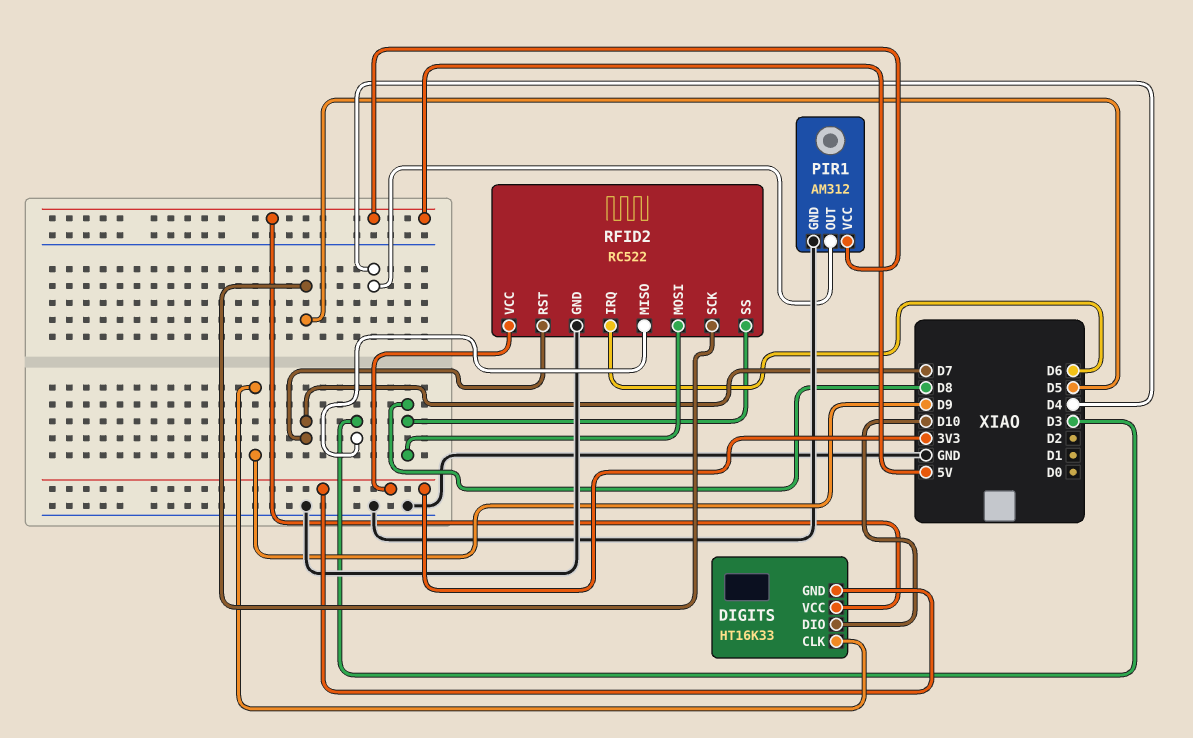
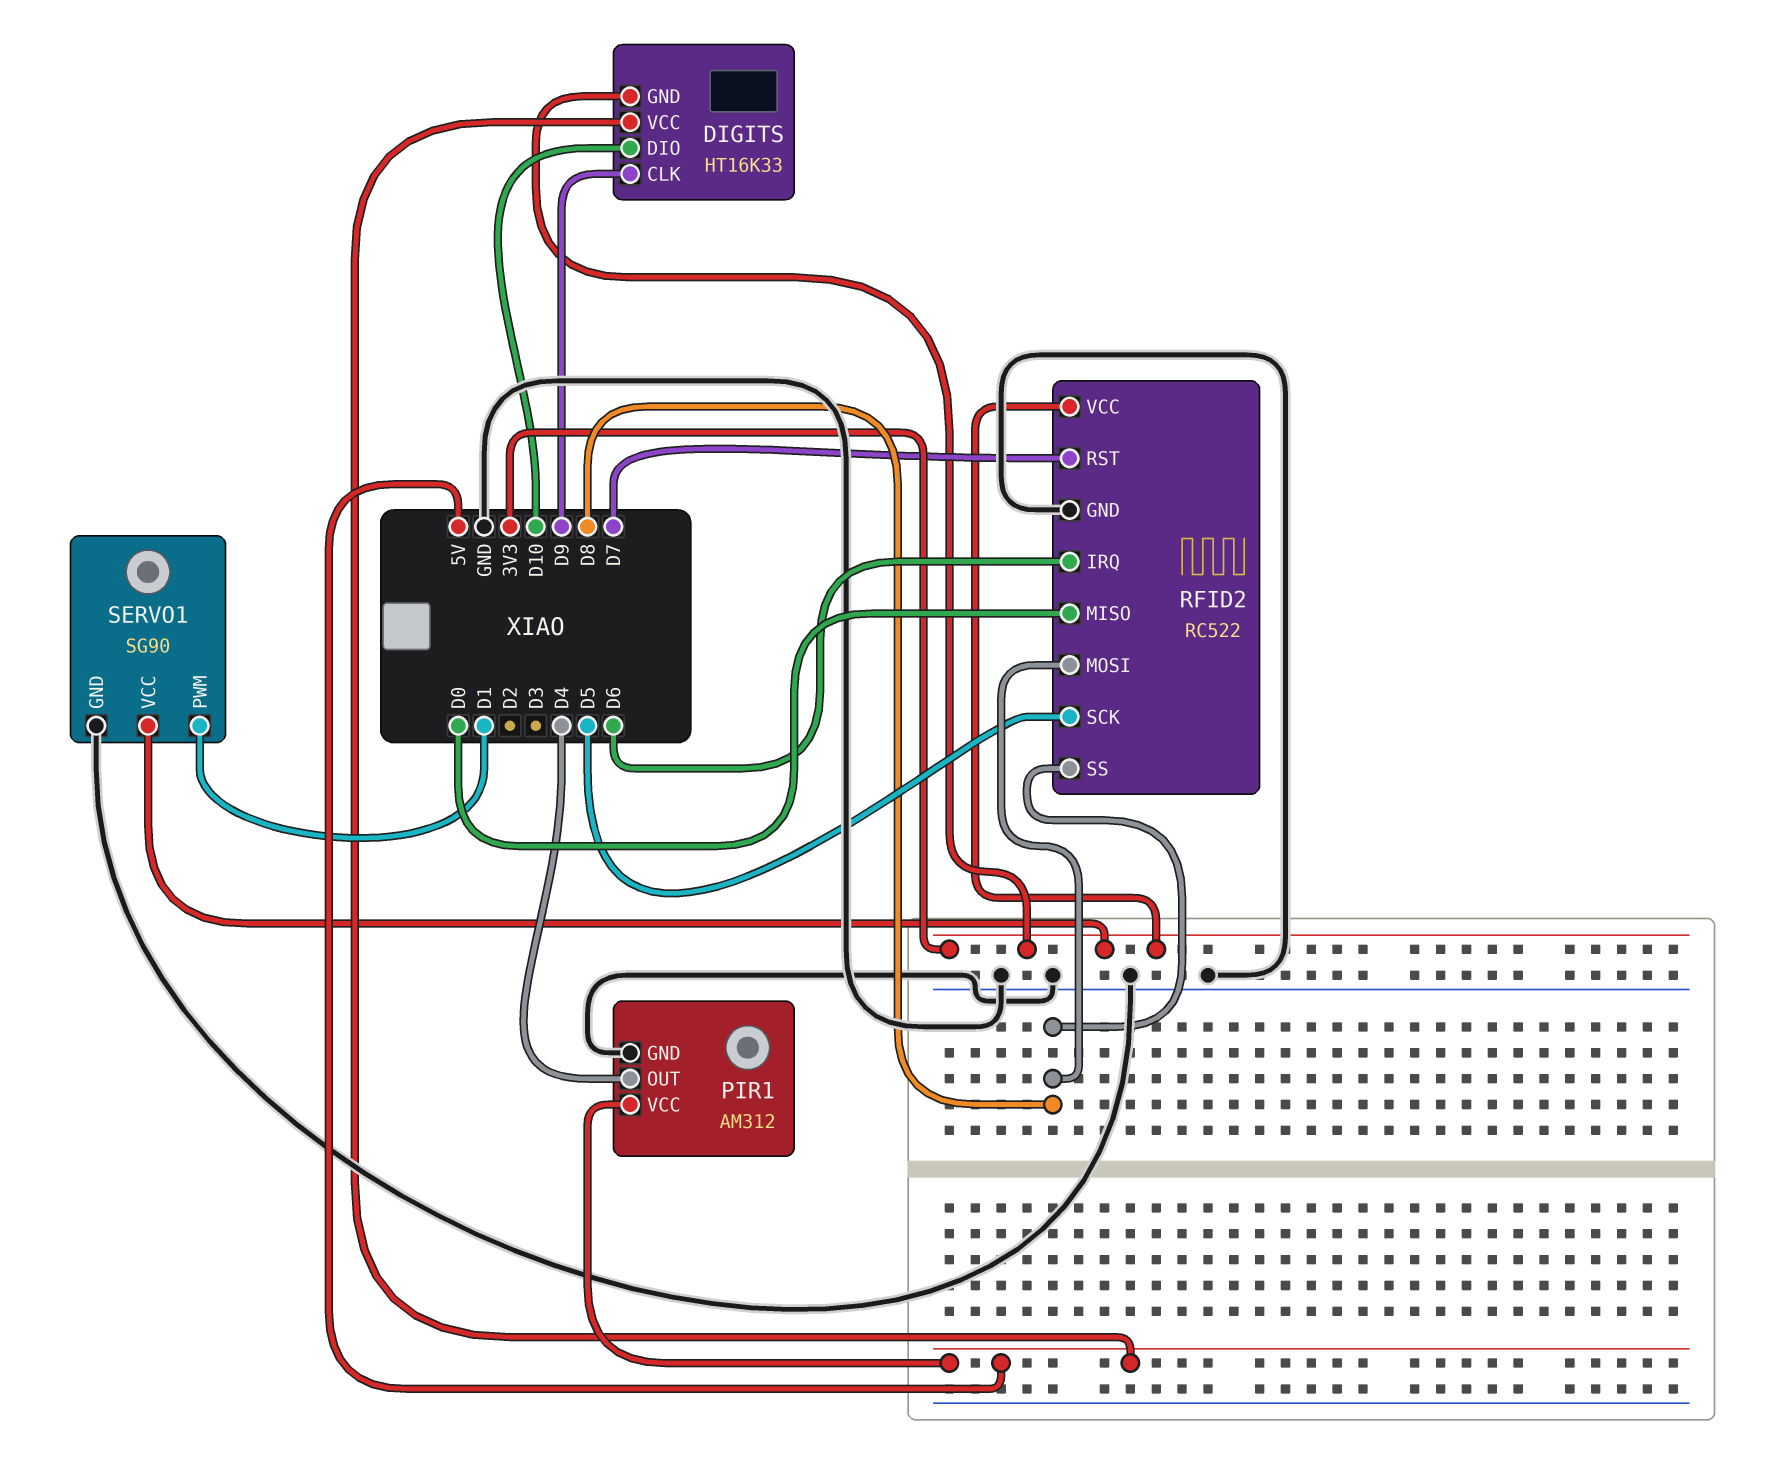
RFID2 pin MISO: D3 -> D0
SERVO1: none -> SG90
SERVO1 pin GND: none -> GND
SERVO1 pin PWM: none -> D1
SERVO1 pin VCC: none -> 3V3

